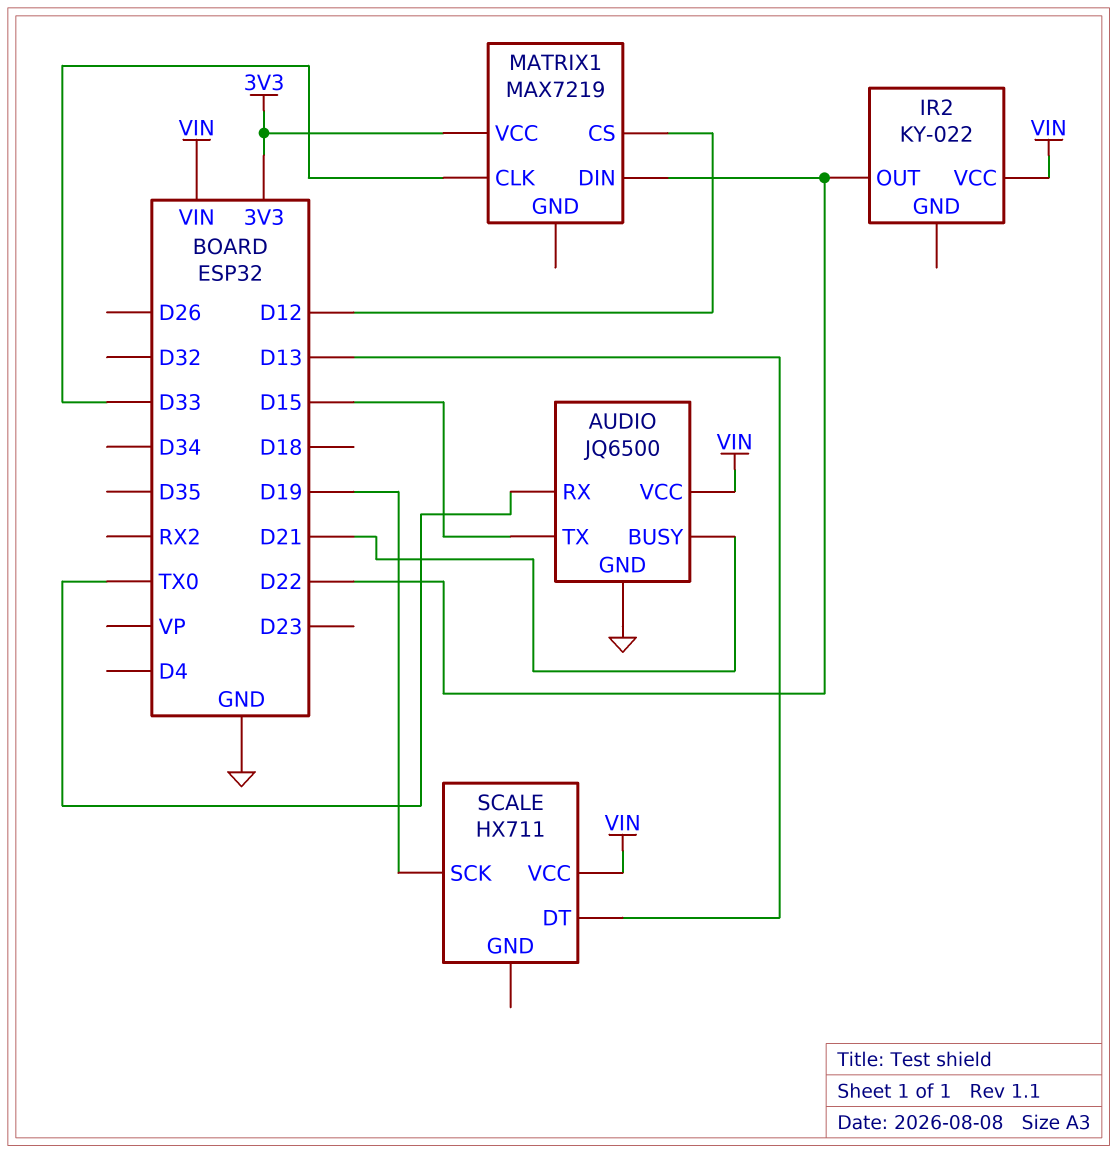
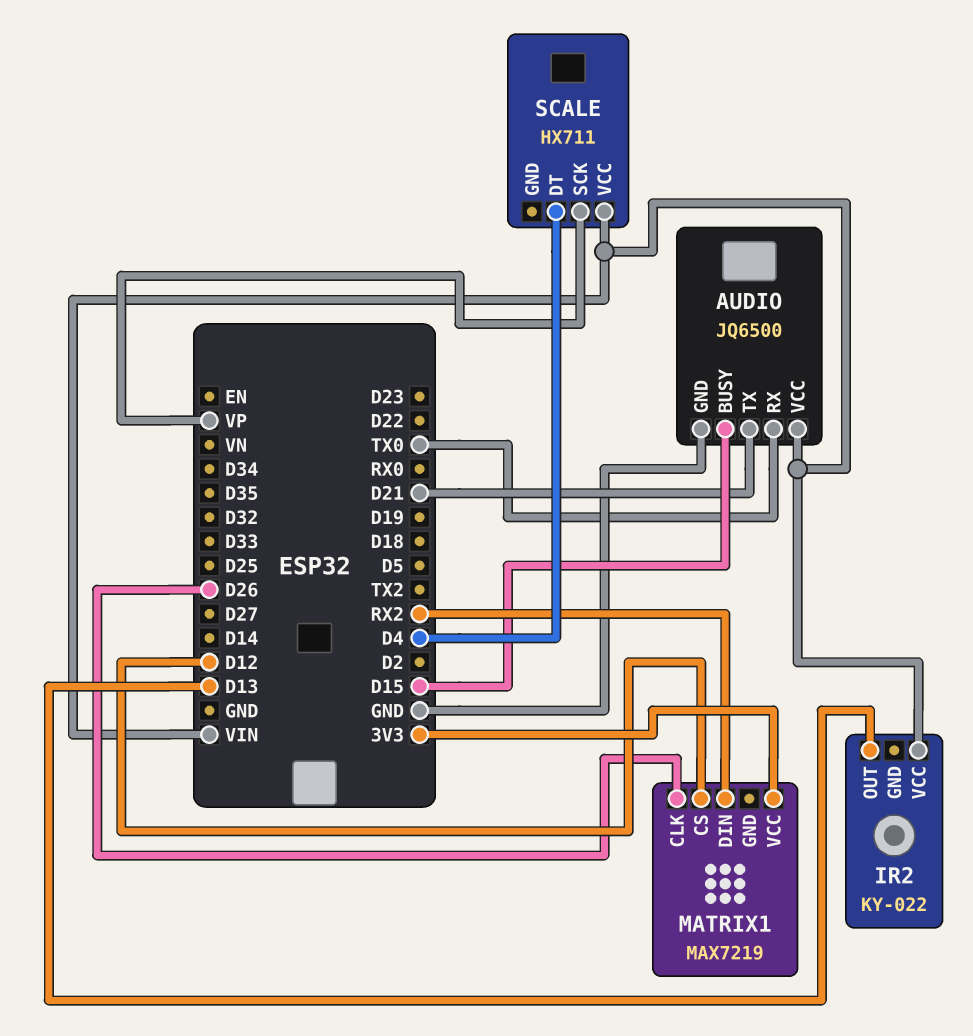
AUDIO pin BUSY: D21 -> D15
AUDIO pin TX: D15 -> D21
IR2 pin OUT: D22 -> D13
MATRIX1 pin CLK: D33 -> D26
MATRIX1 pin DIN: D22 -> RX2
SCALE pin DT: D13 -> D4
SCALE pin SCK: D19 -> VP

